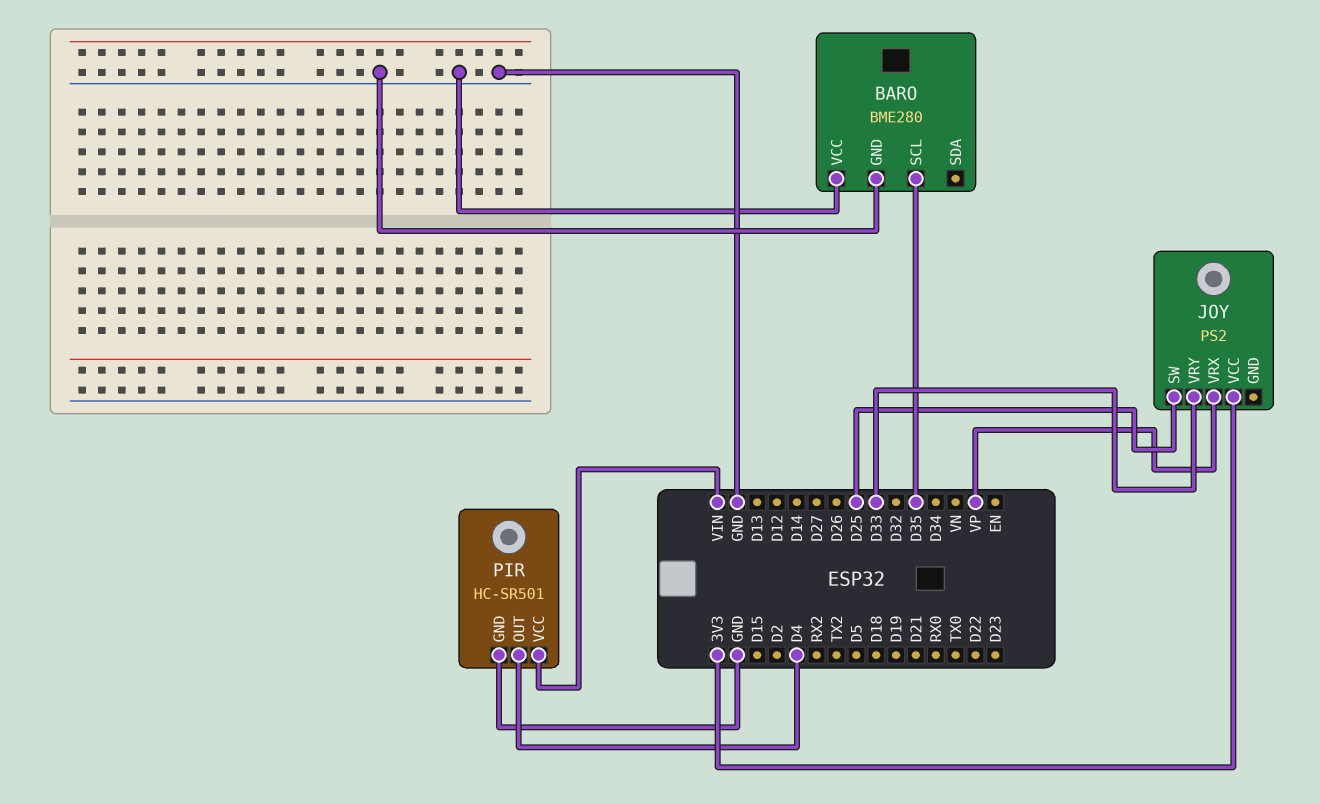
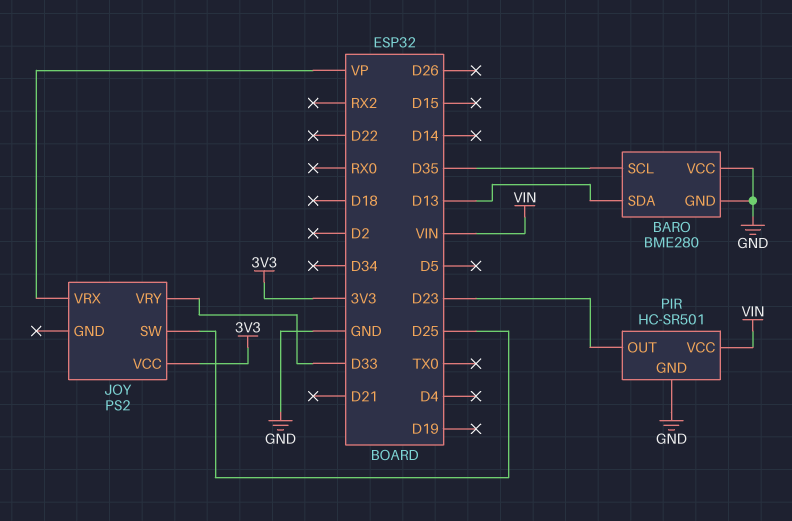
BARO pin SDA: none -> D13
PIR pin OUT: D4 -> D23

